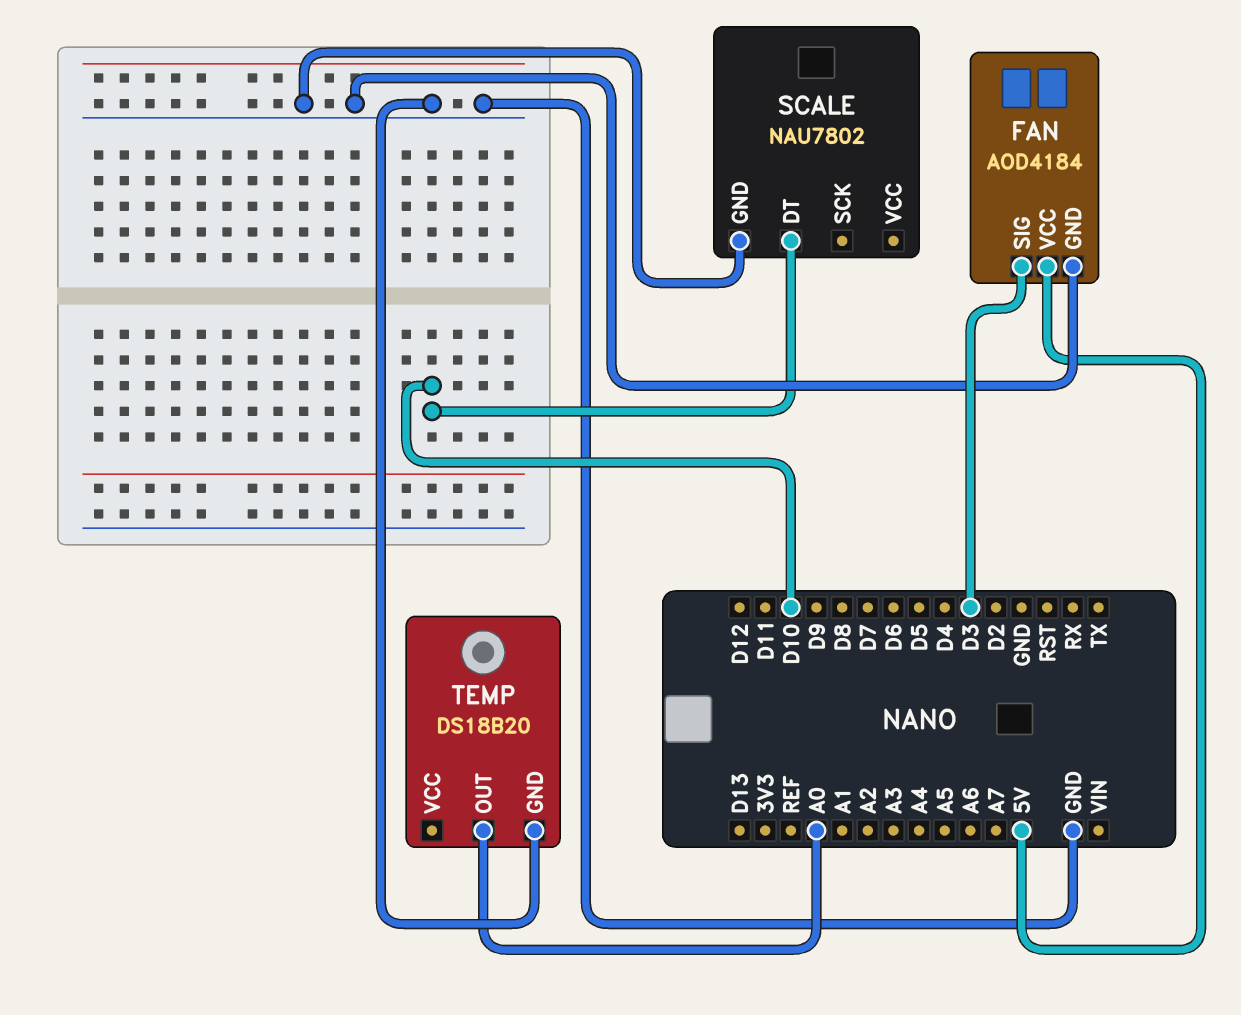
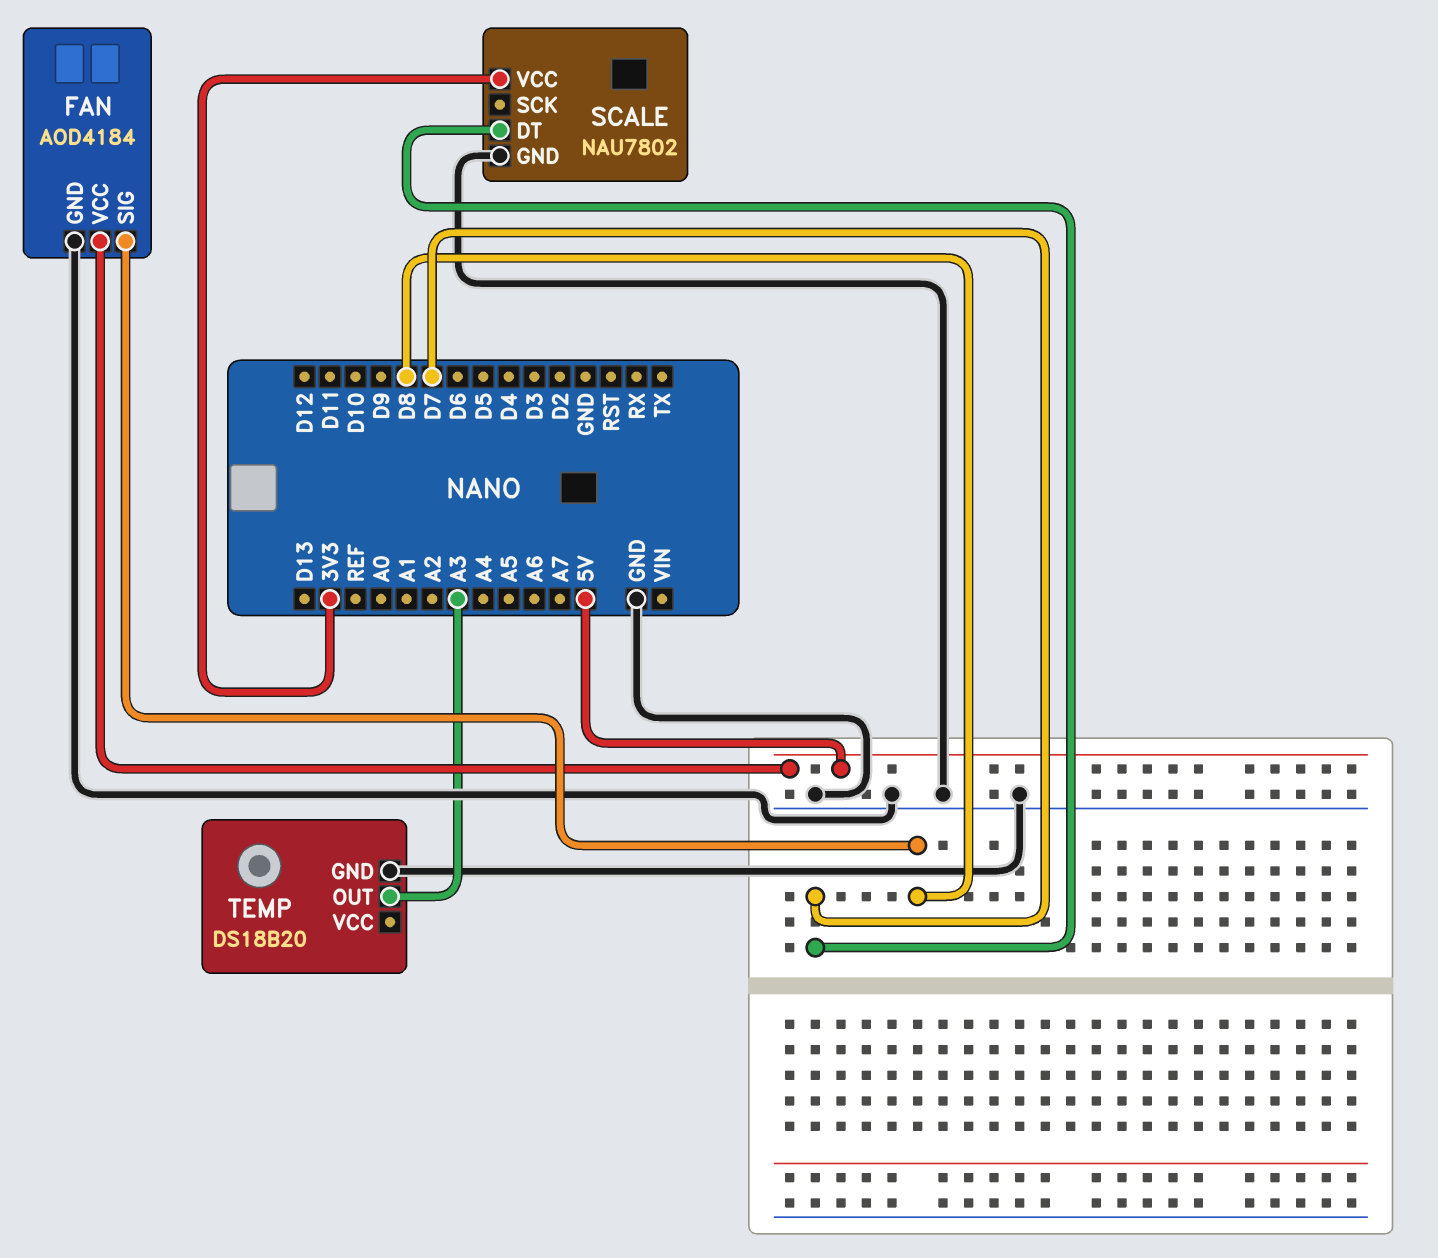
FAN pin SIG: D3 -> D8
SCALE pin DT: D10 -> D7
SCALE pin VCC: none -> 3V3
TEMP pin OUT: A0 -> A3

